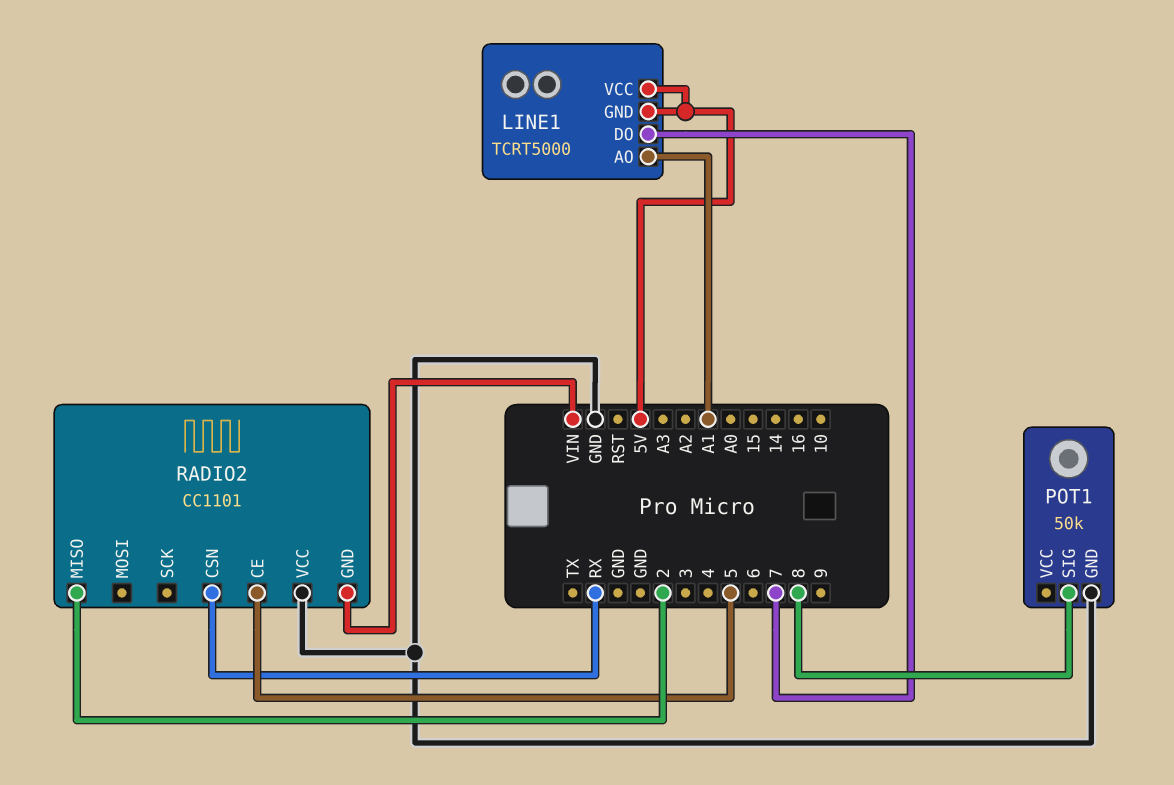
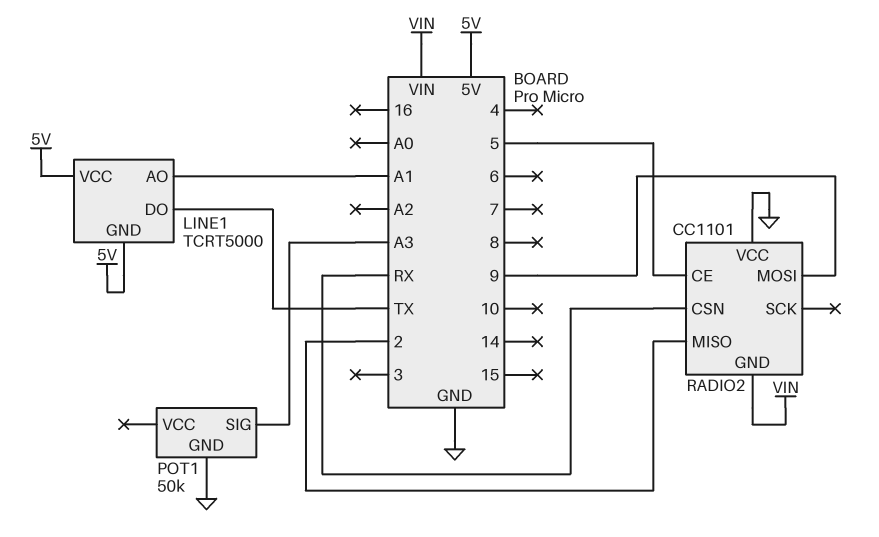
LINE1 pin DO: 7 -> TX
POT1 pin SIG: 8 -> A3
RADIO2 pin MOSI: none -> 9

